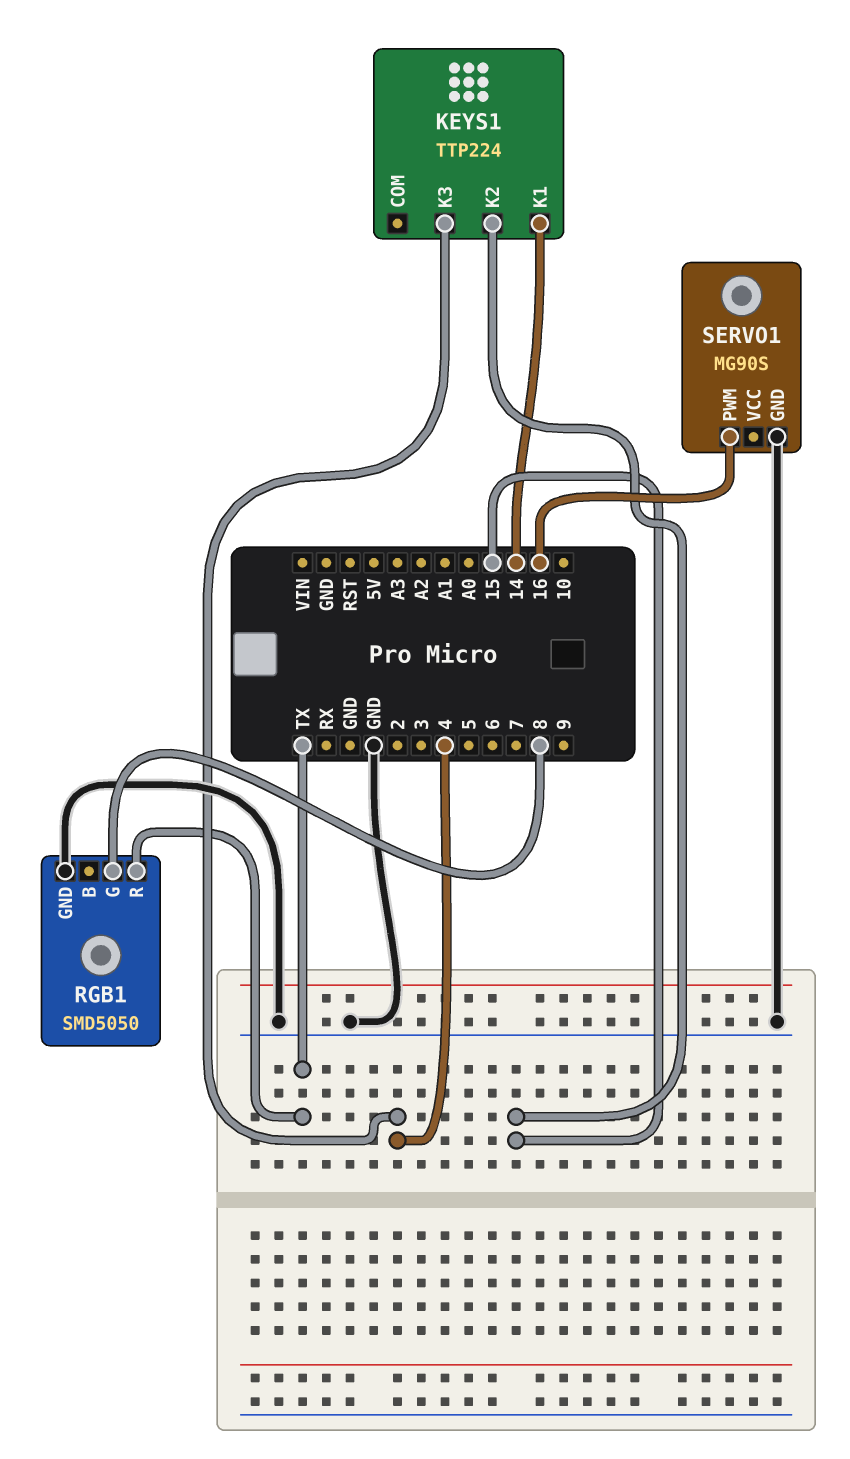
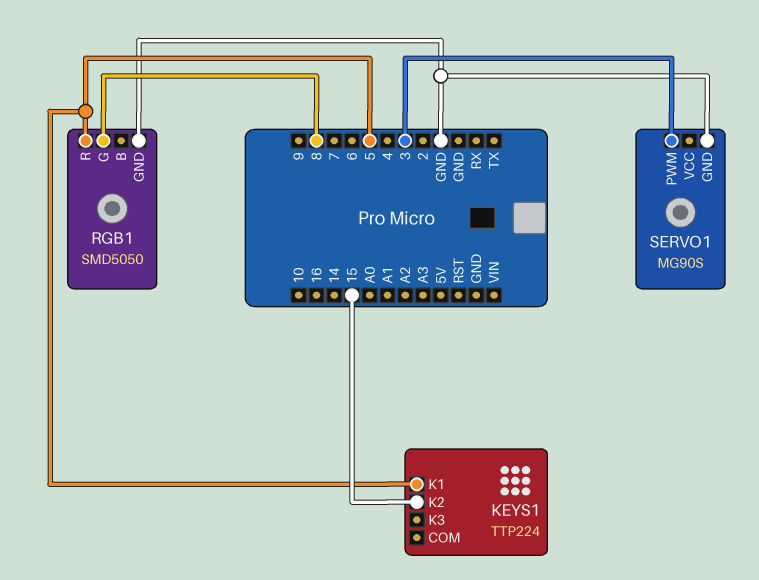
KEYS1 pin K1: 14 -> 5
KEYS1 pin K3: 4 -> none
RGB1 pin R: TX -> 5
SERVO1 pin PWM: 16 -> 3

